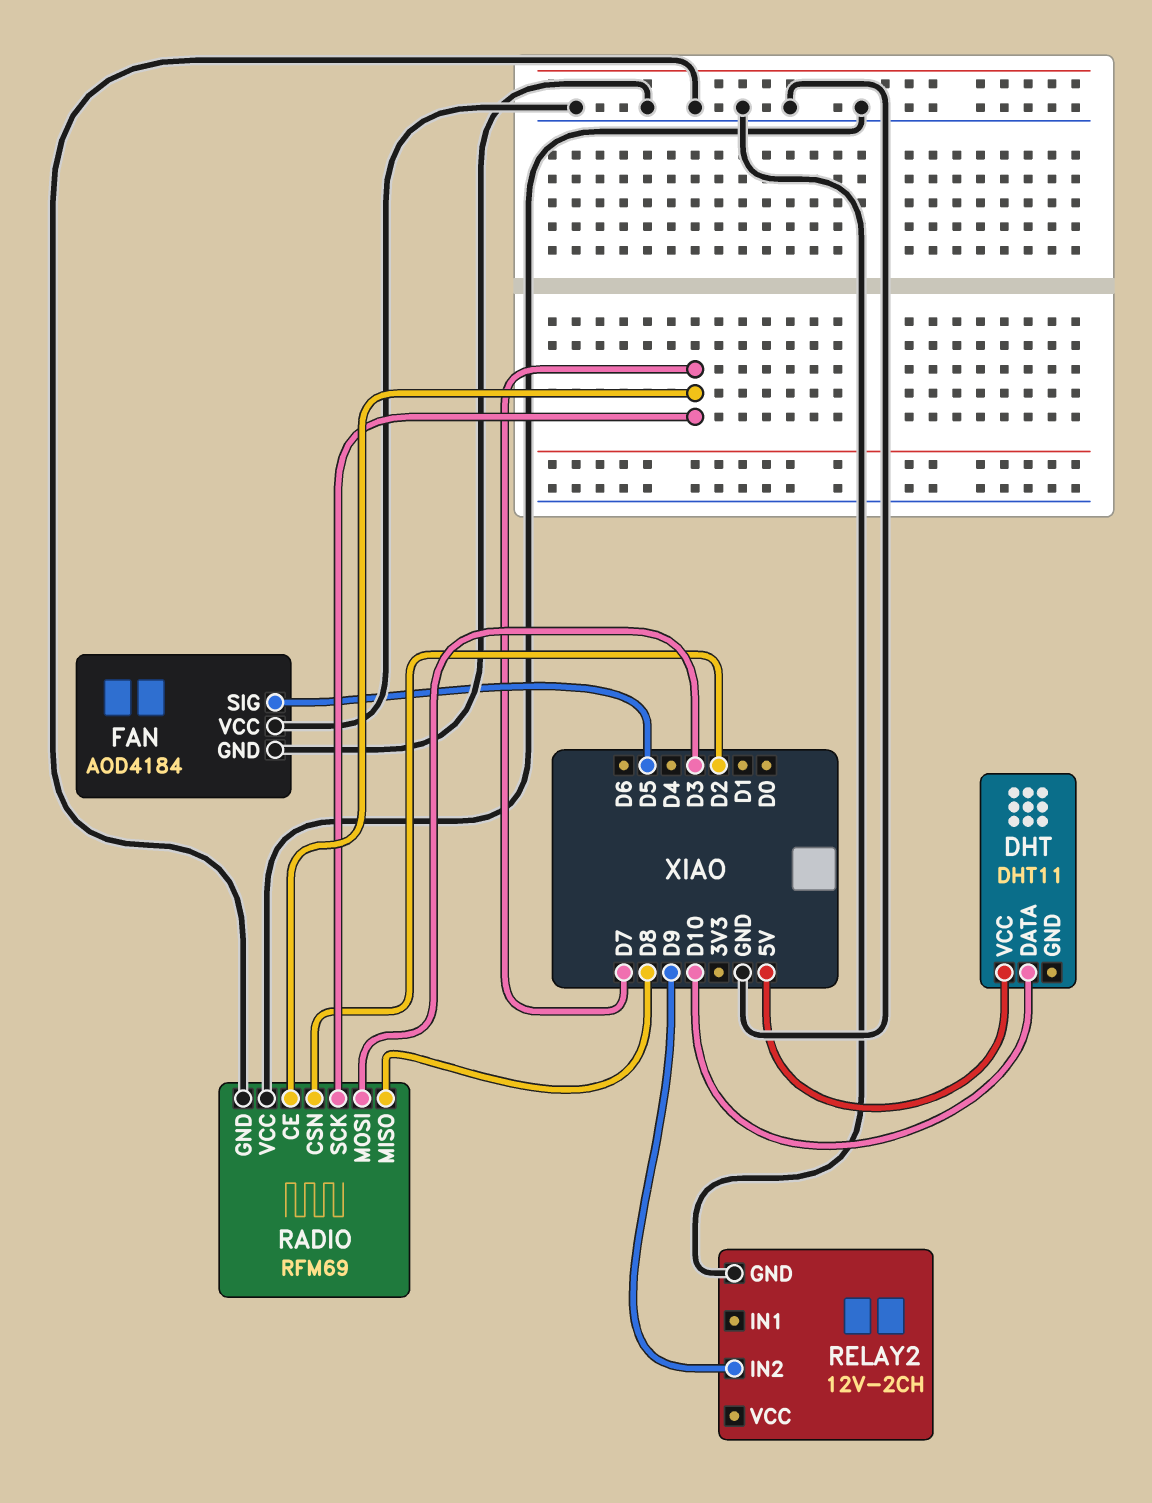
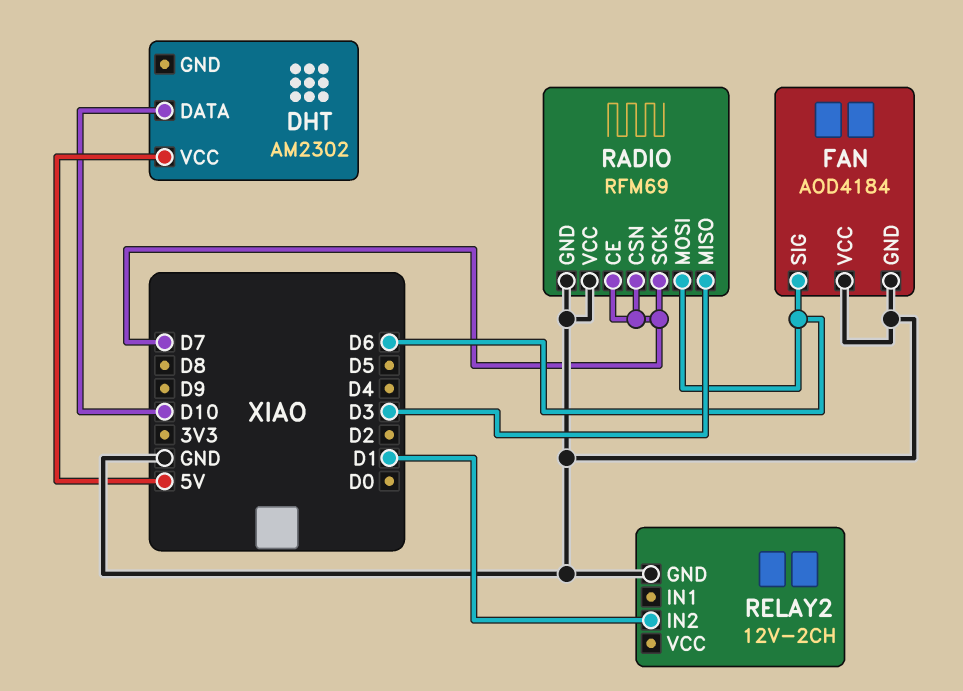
DHT: DHT11 -> AM2302
FAN pin SIG: D5 -> D6
RADIO pin CSN: D2 -> D7
RADIO pin MISO: D8 -> D3
RADIO pin MOSI: D3 -> D6
RELAY2 pin IN2: D9 -> D1

